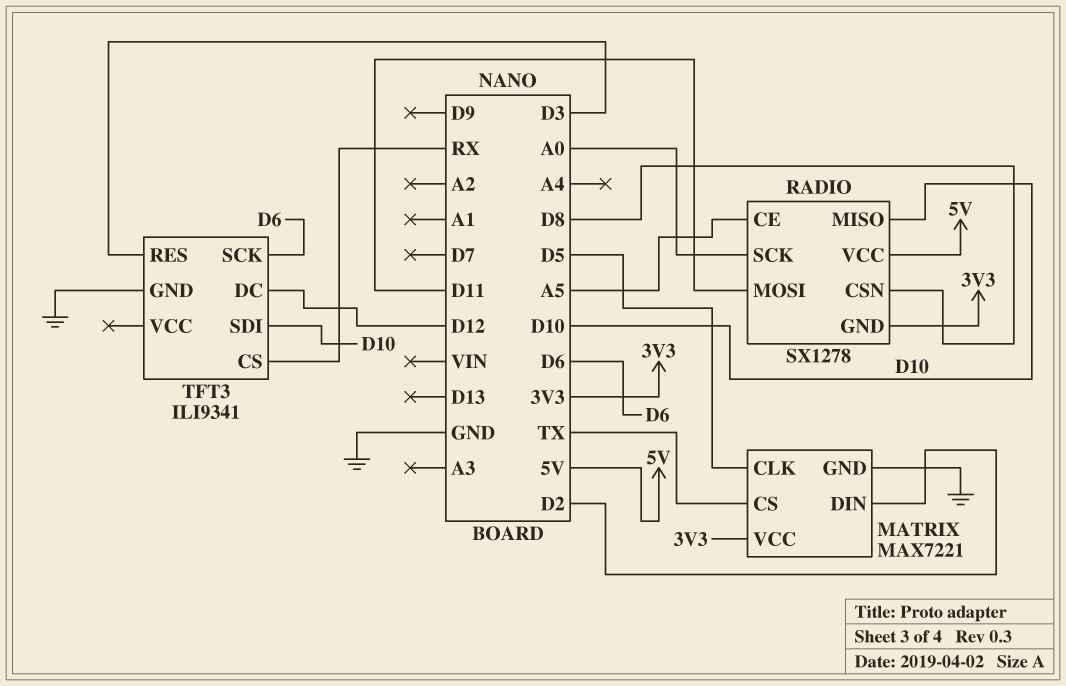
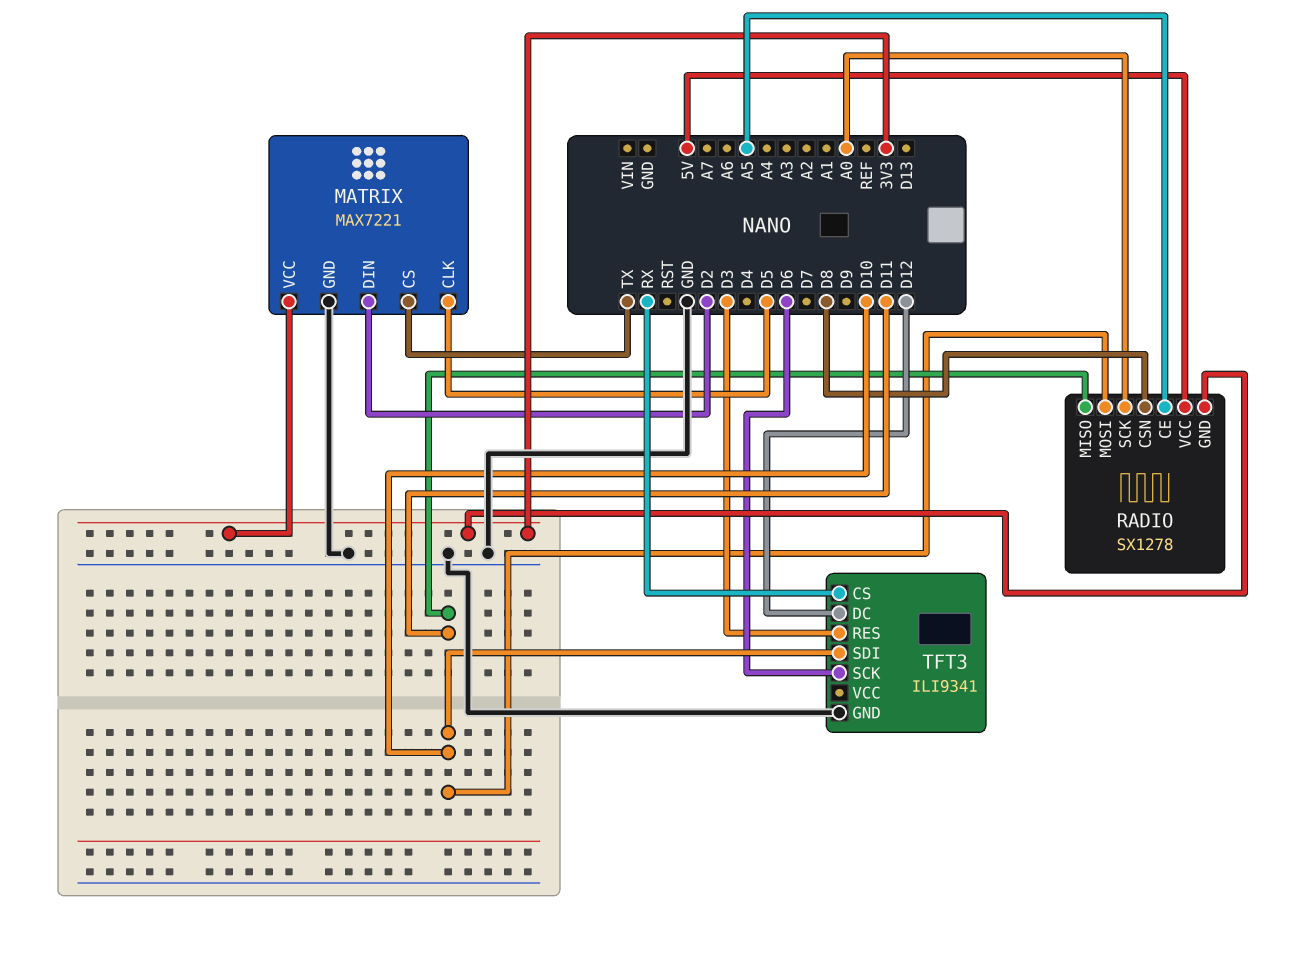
RADIO pin MISO: D10 -> D11
RADIO pin MOSI: D11 -> D10

